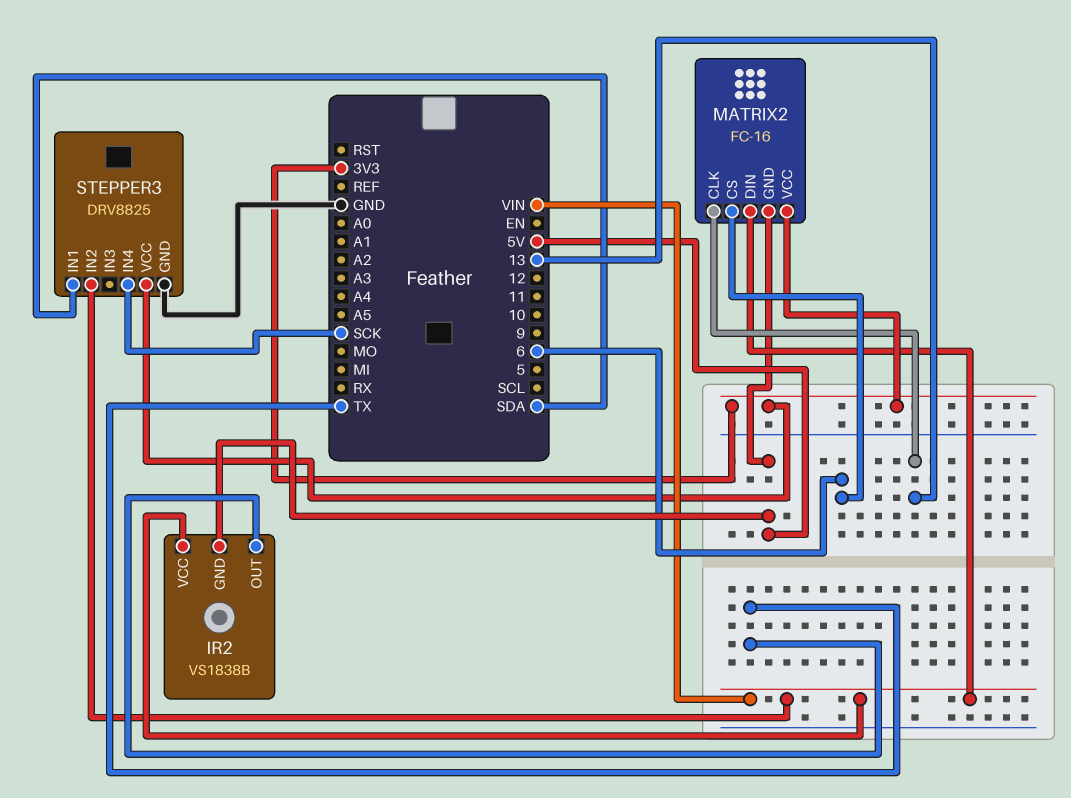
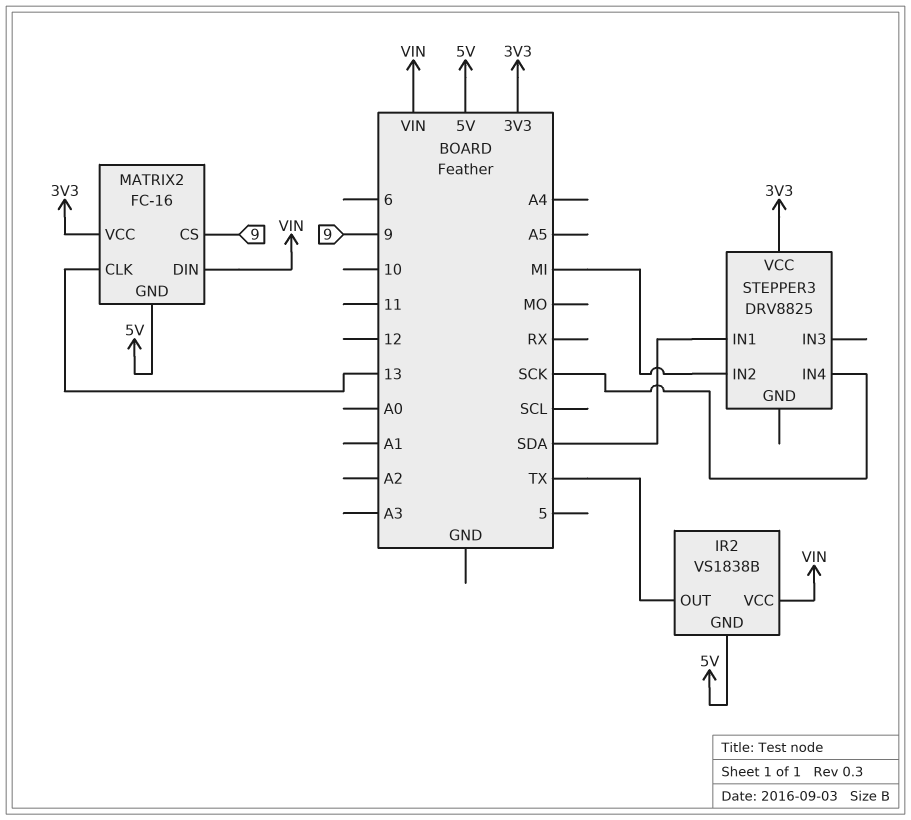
MATRIX2 pin CS: 6 -> 9
STEPPER3 pin GND: GND -> none
STEPPER3 pin IN2: VIN -> MI

